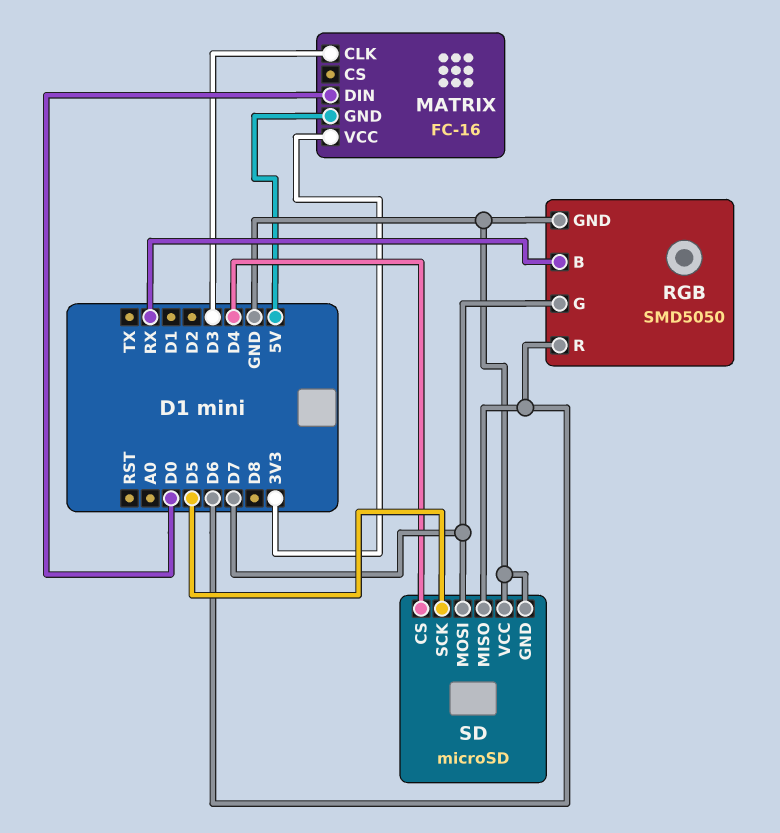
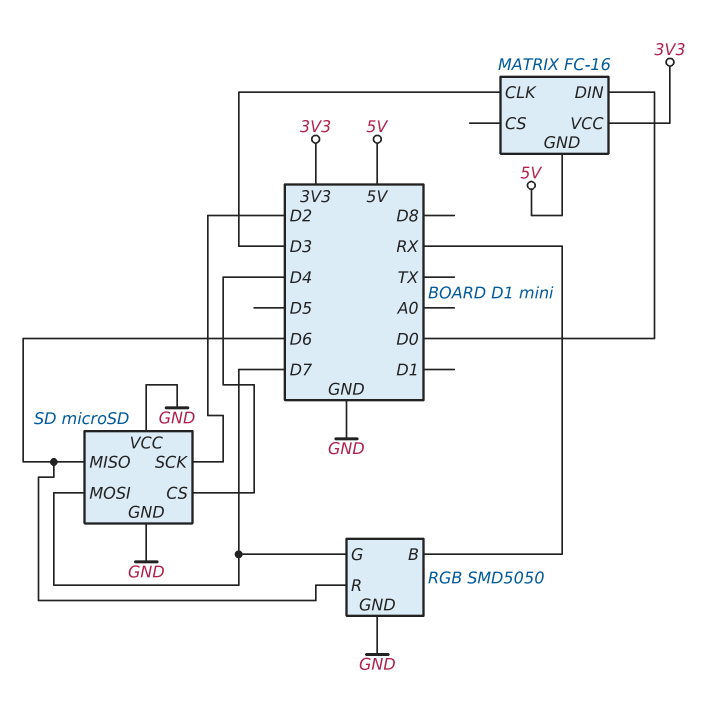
SD pin SCK: D5 -> D2

